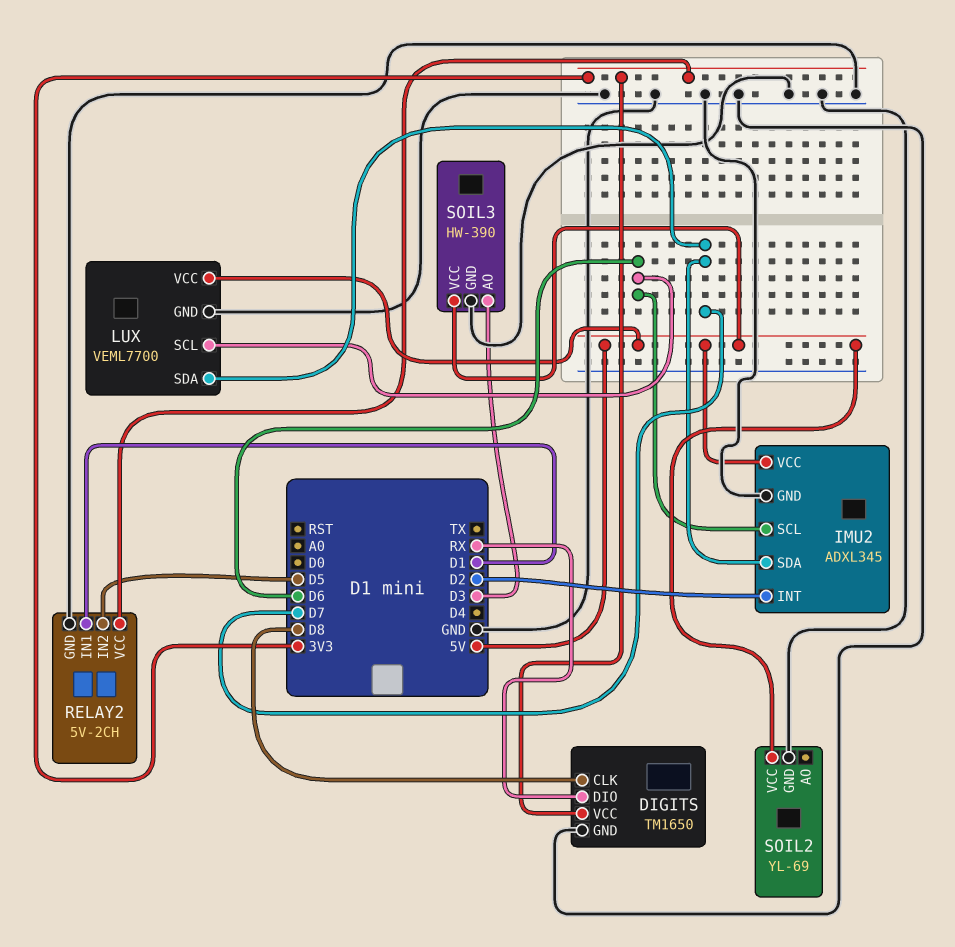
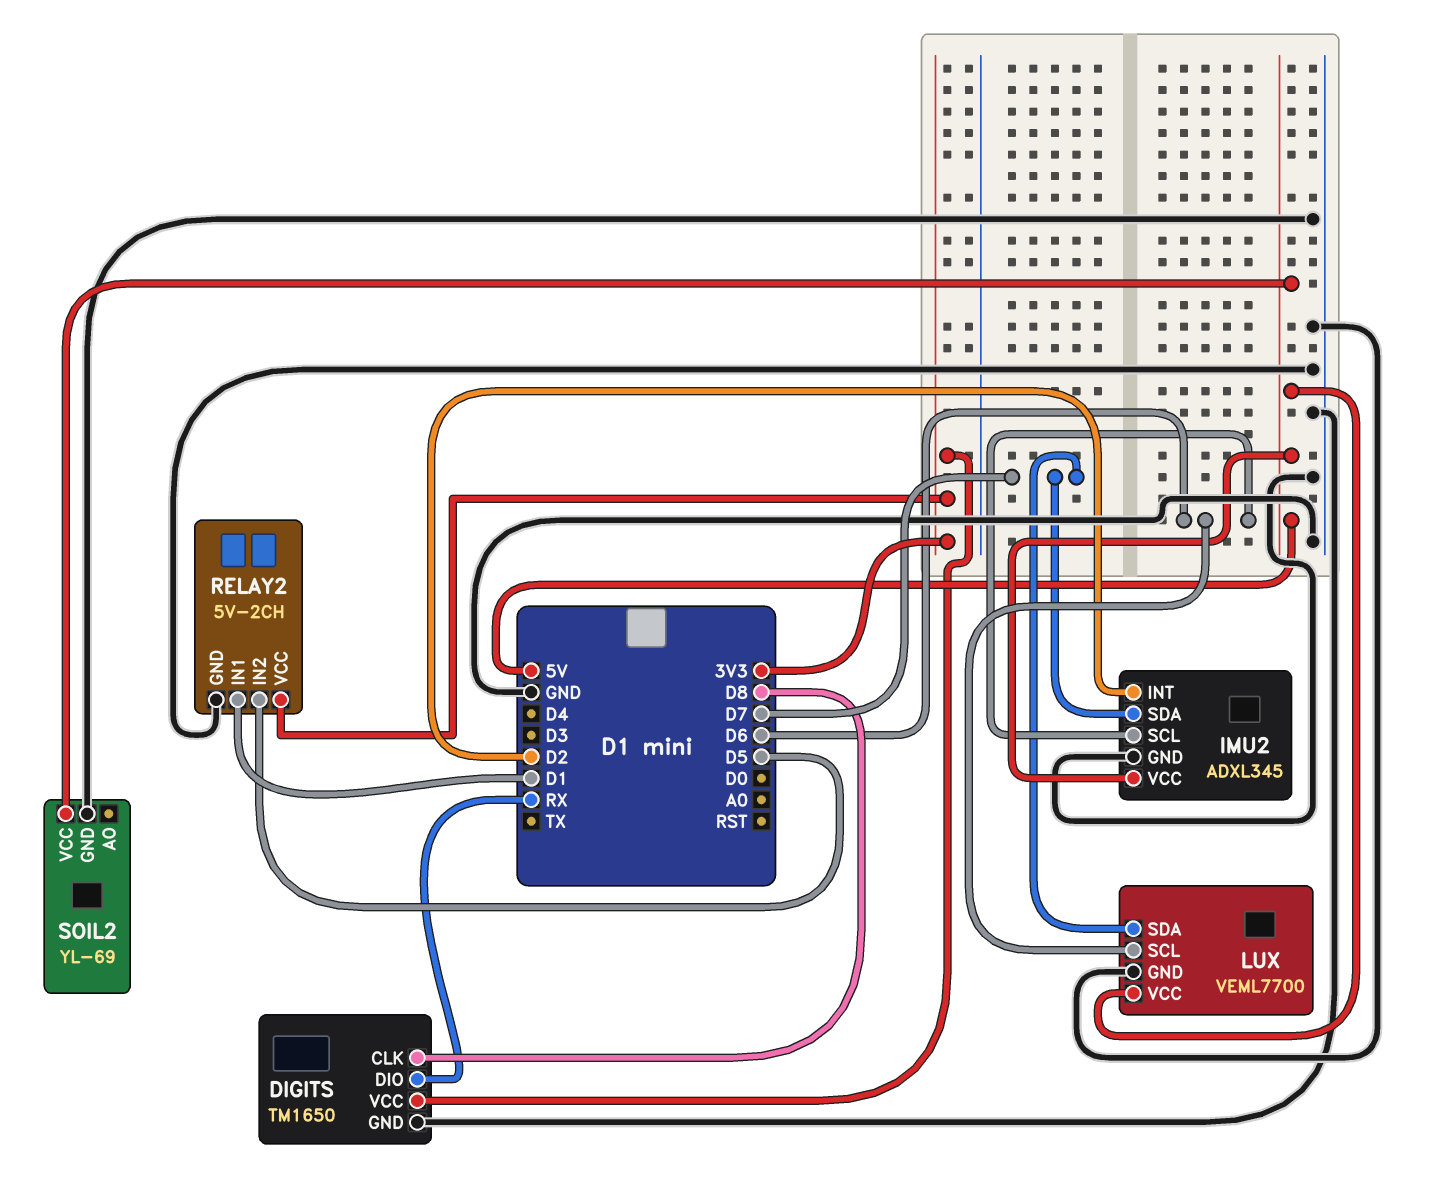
SOIL3: HW-390 -> none
SOIL3 pin AO: D3 -> none
SOIL3 pin GND: GND -> none
SOIL3 pin VCC: 5V -> none

